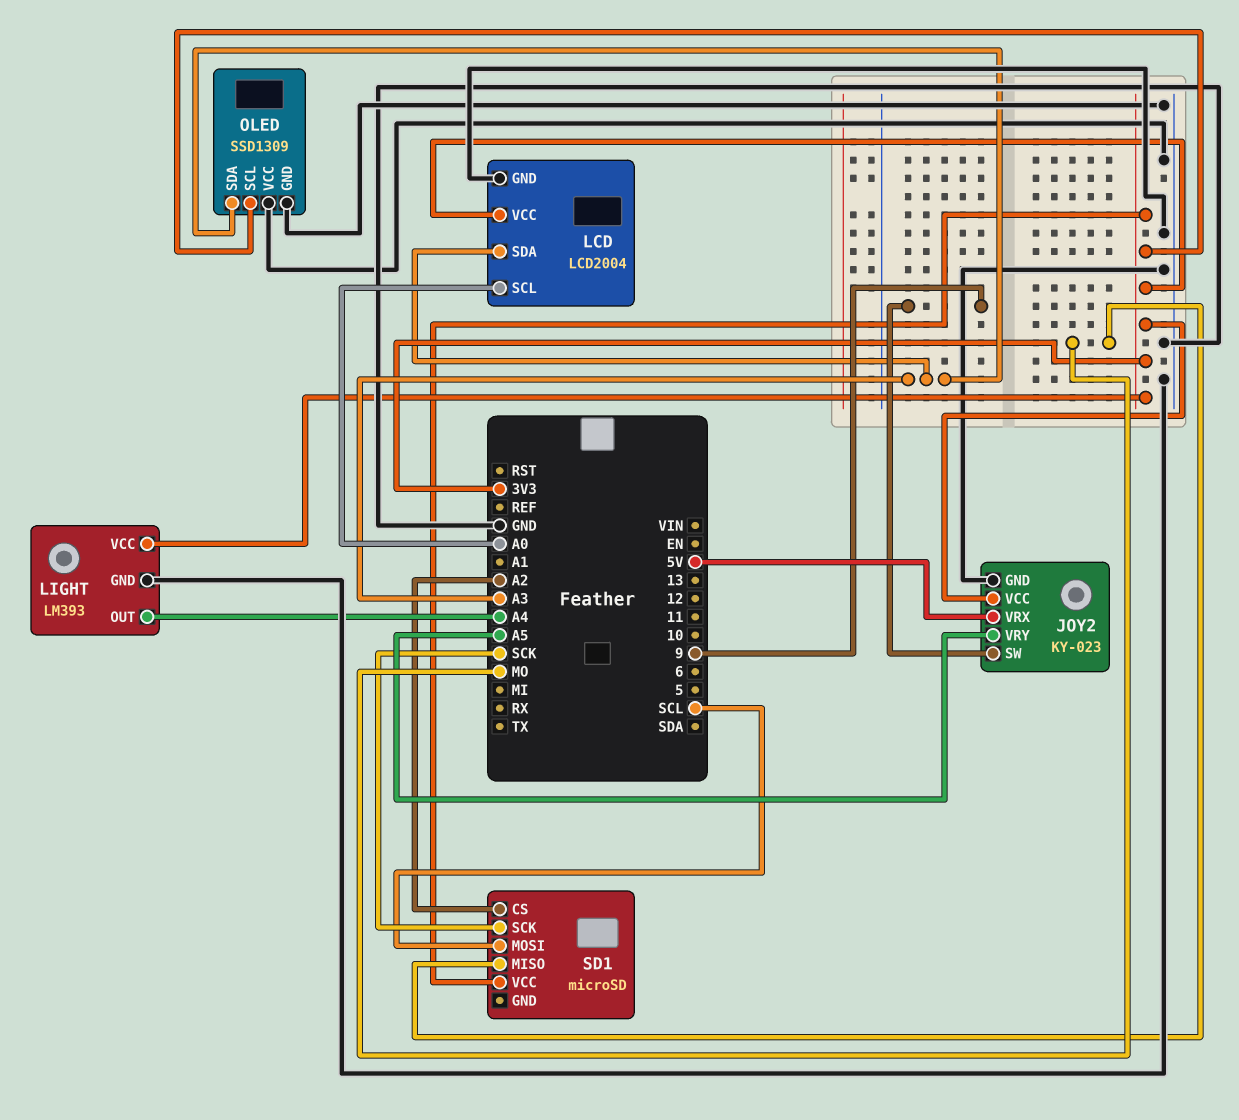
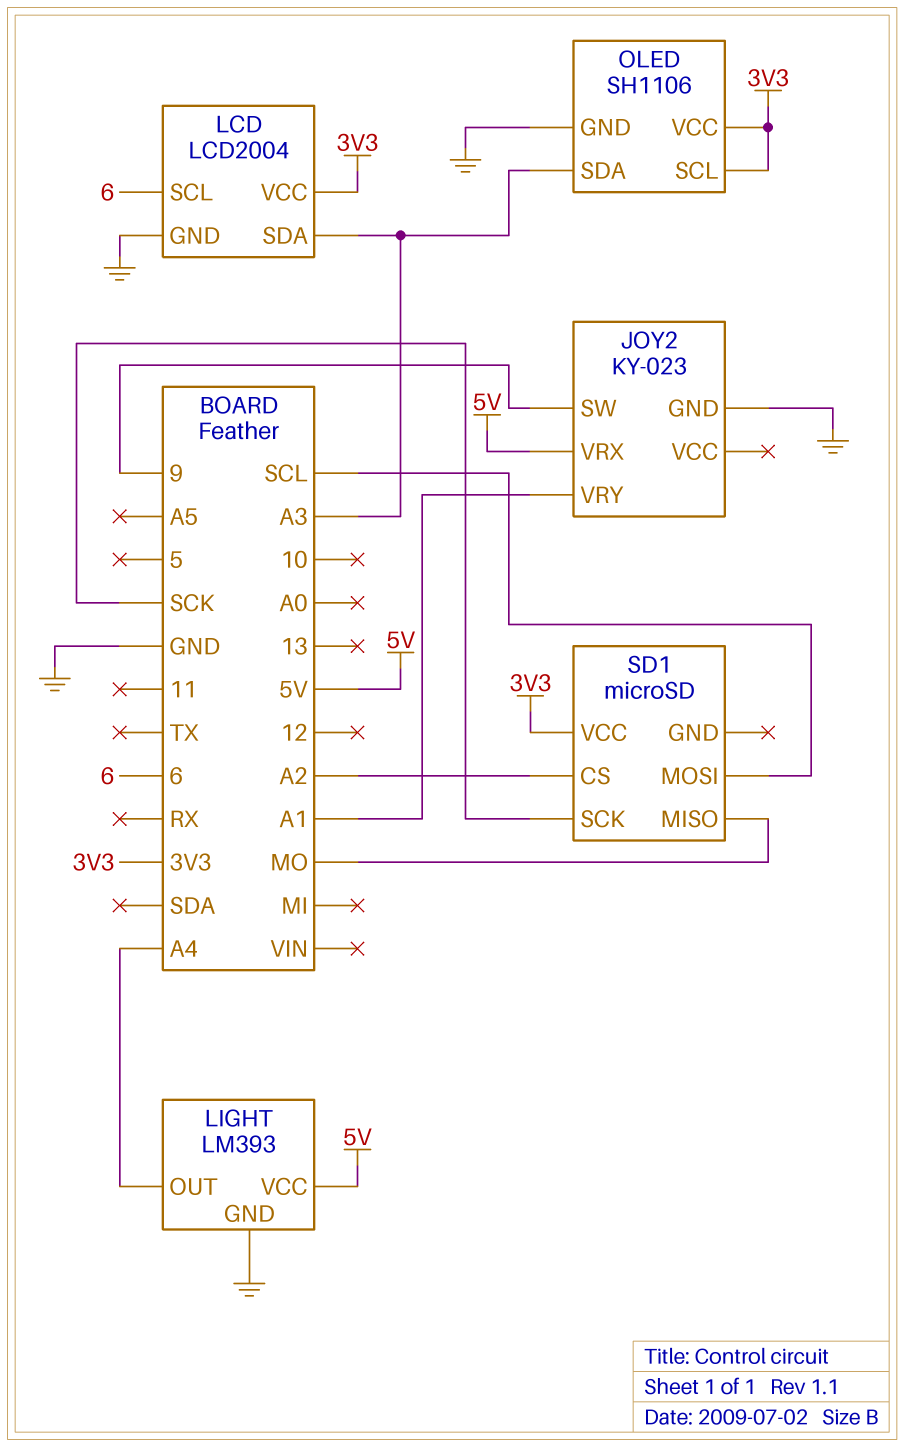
JOY2 pin VCC: 3V3 -> none
JOY2 pin VRY: A5 -> A1
LCD pin SCL: A0 -> 6
LIGHT pin VCC: 3V3 -> 5V
OLED: SSD1309 -> SH1106
OLED pin VCC: GND -> 3V3

